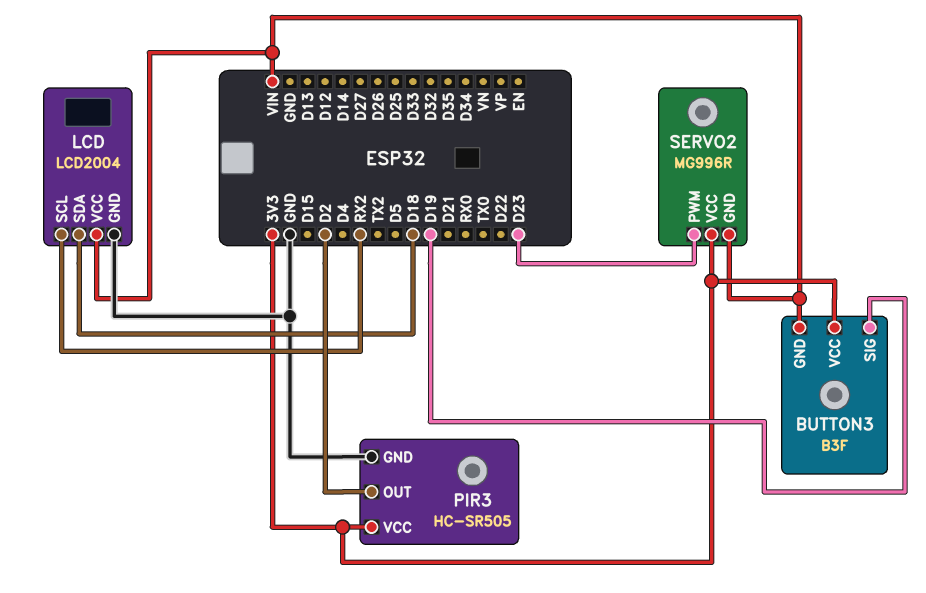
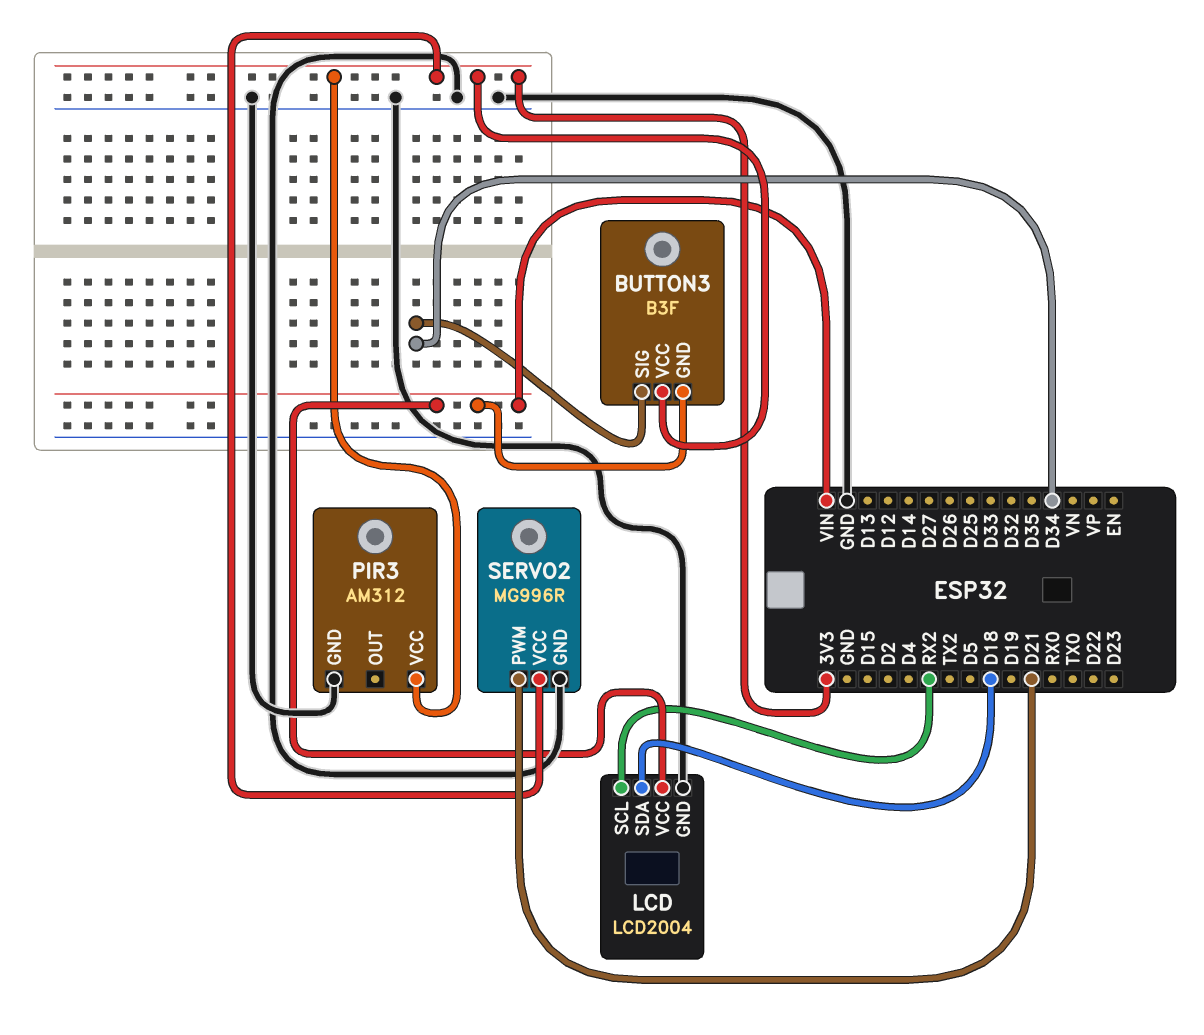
BUTTON3 pin SIG: D19 -> D34
PIR3: HC-SR505 -> AM312
PIR3 pin OUT: D2 -> none
SERVO2 pin GND: VIN -> GND
SERVO2 pin PWM: D23 -> D21

